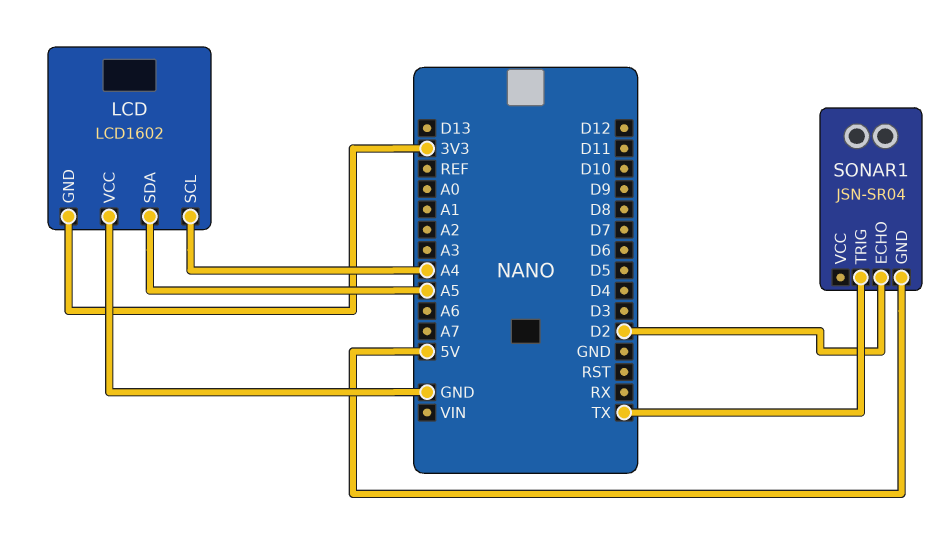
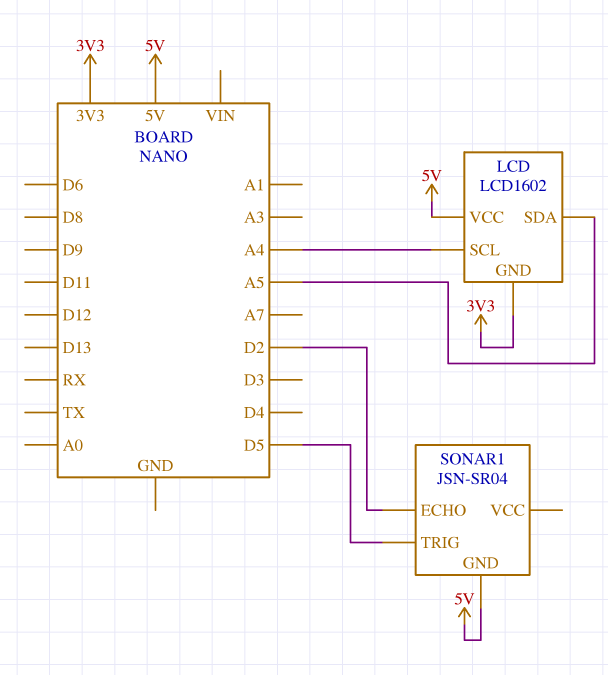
LCD pin VCC: GND -> 5V
SONAR1 pin TRIG: TX -> D5

